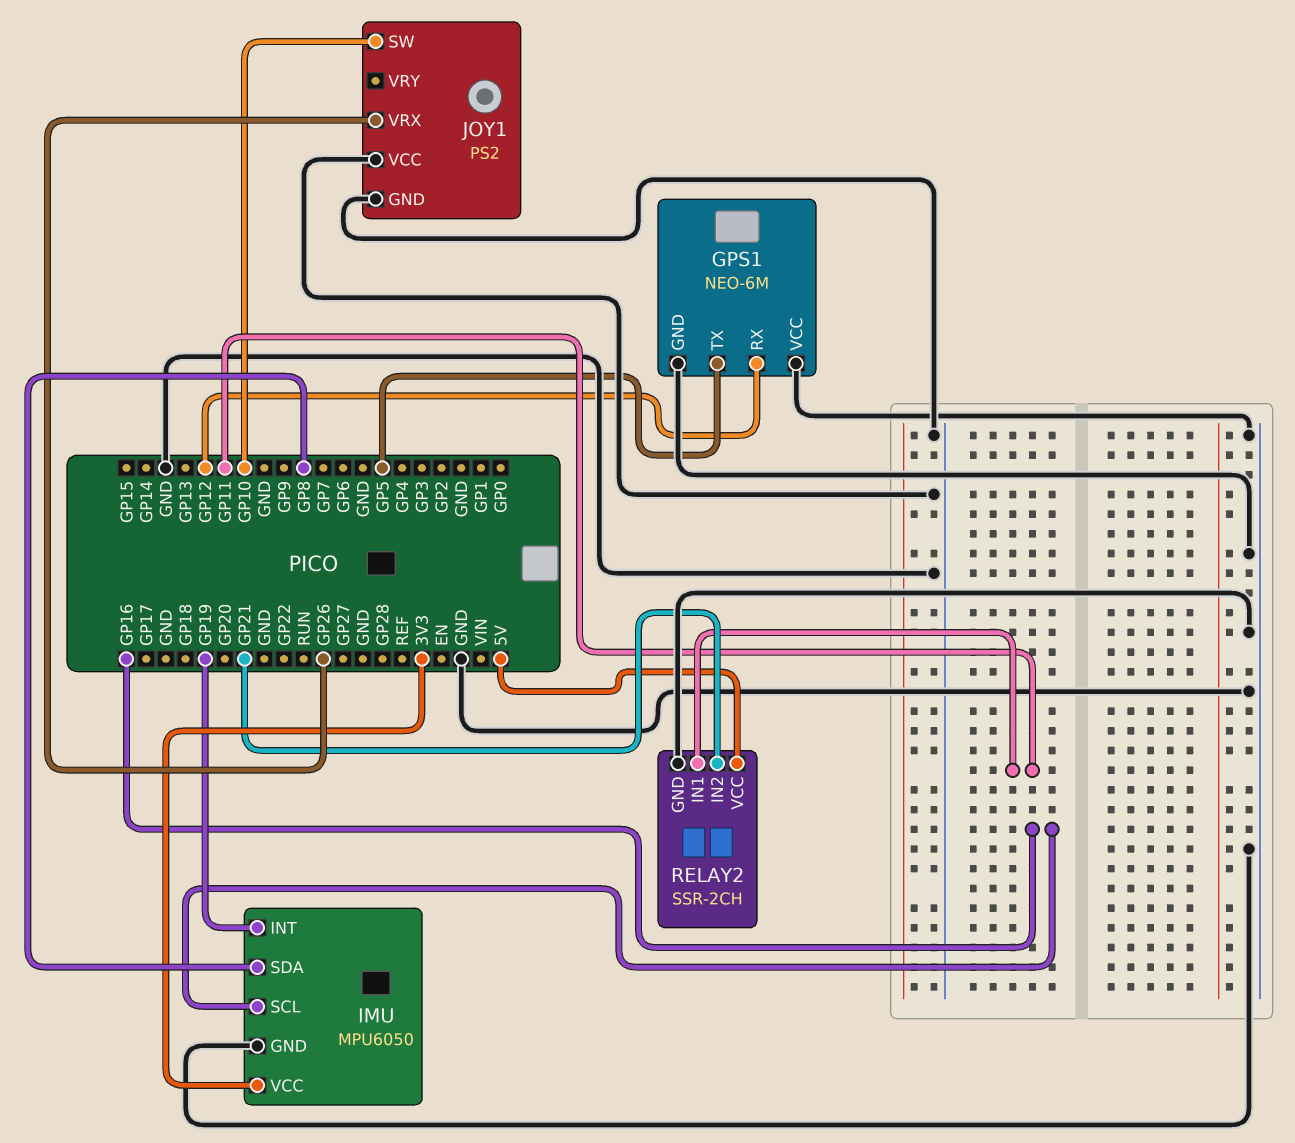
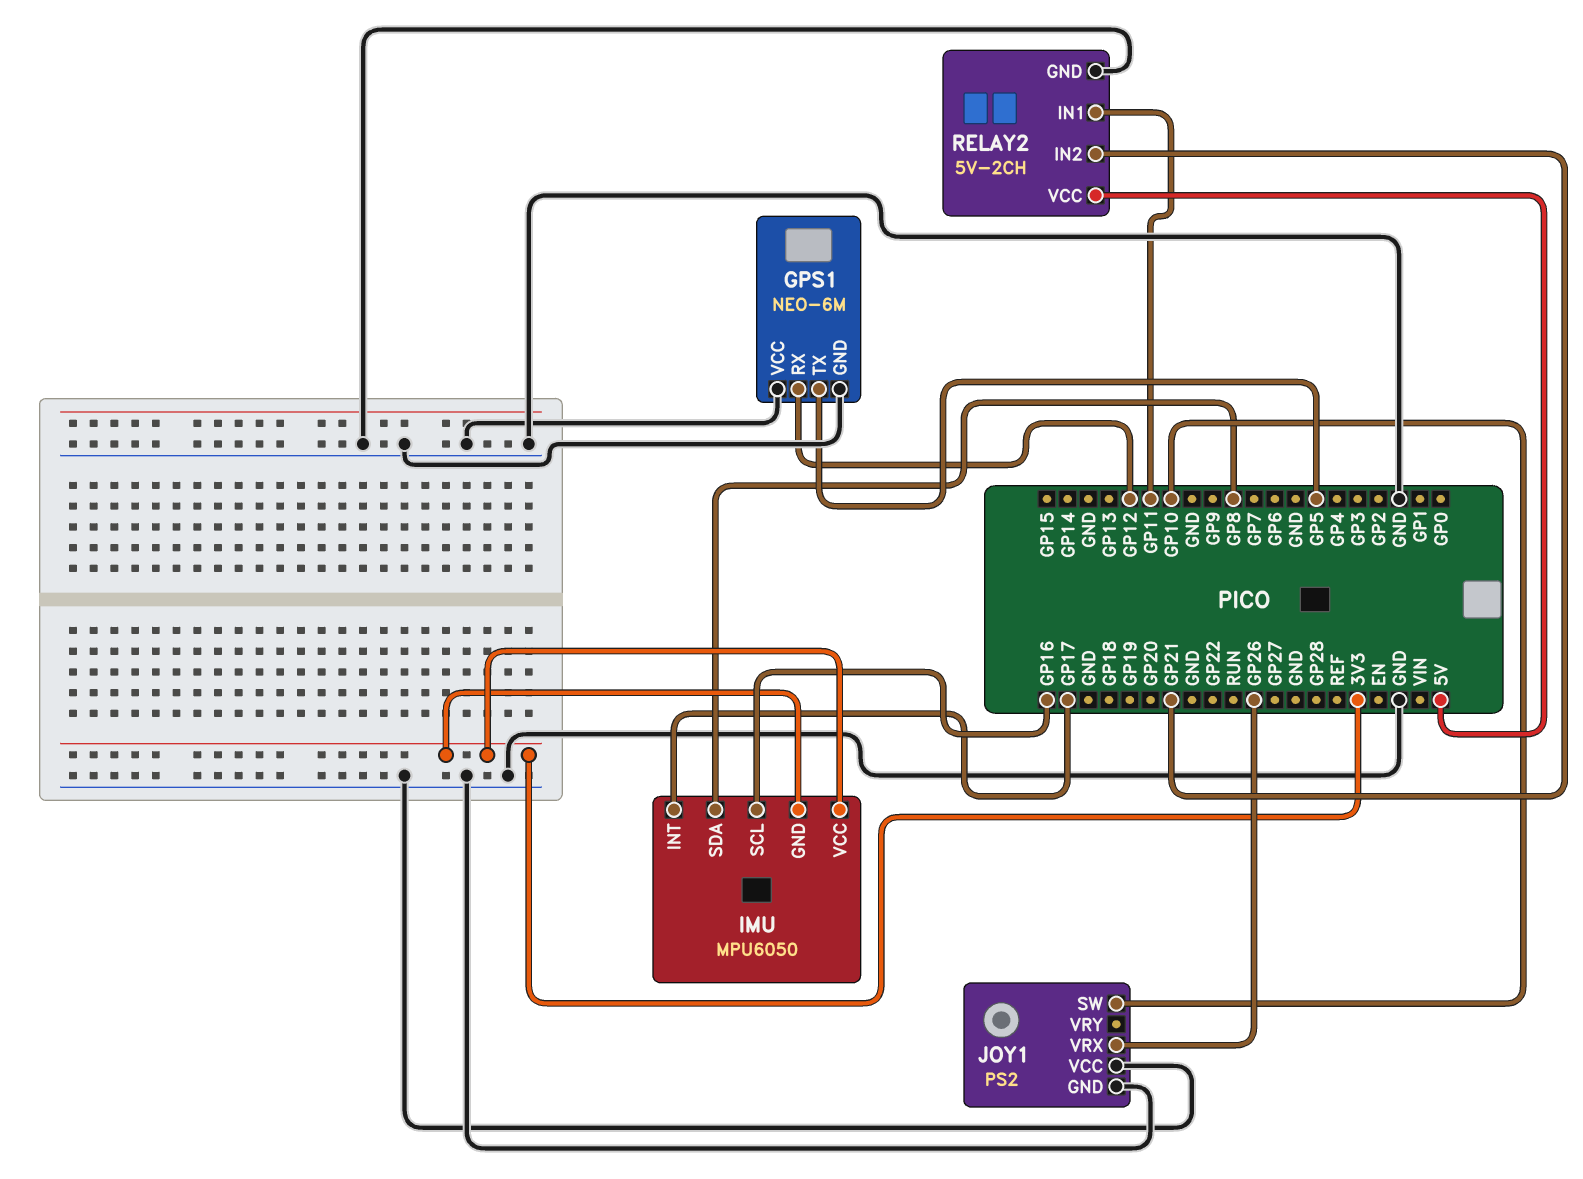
IMU pin GND: GND -> 3V3
IMU pin INT: GP19 -> GP17
RELAY2: SSR-2CH -> 5V-2CH

